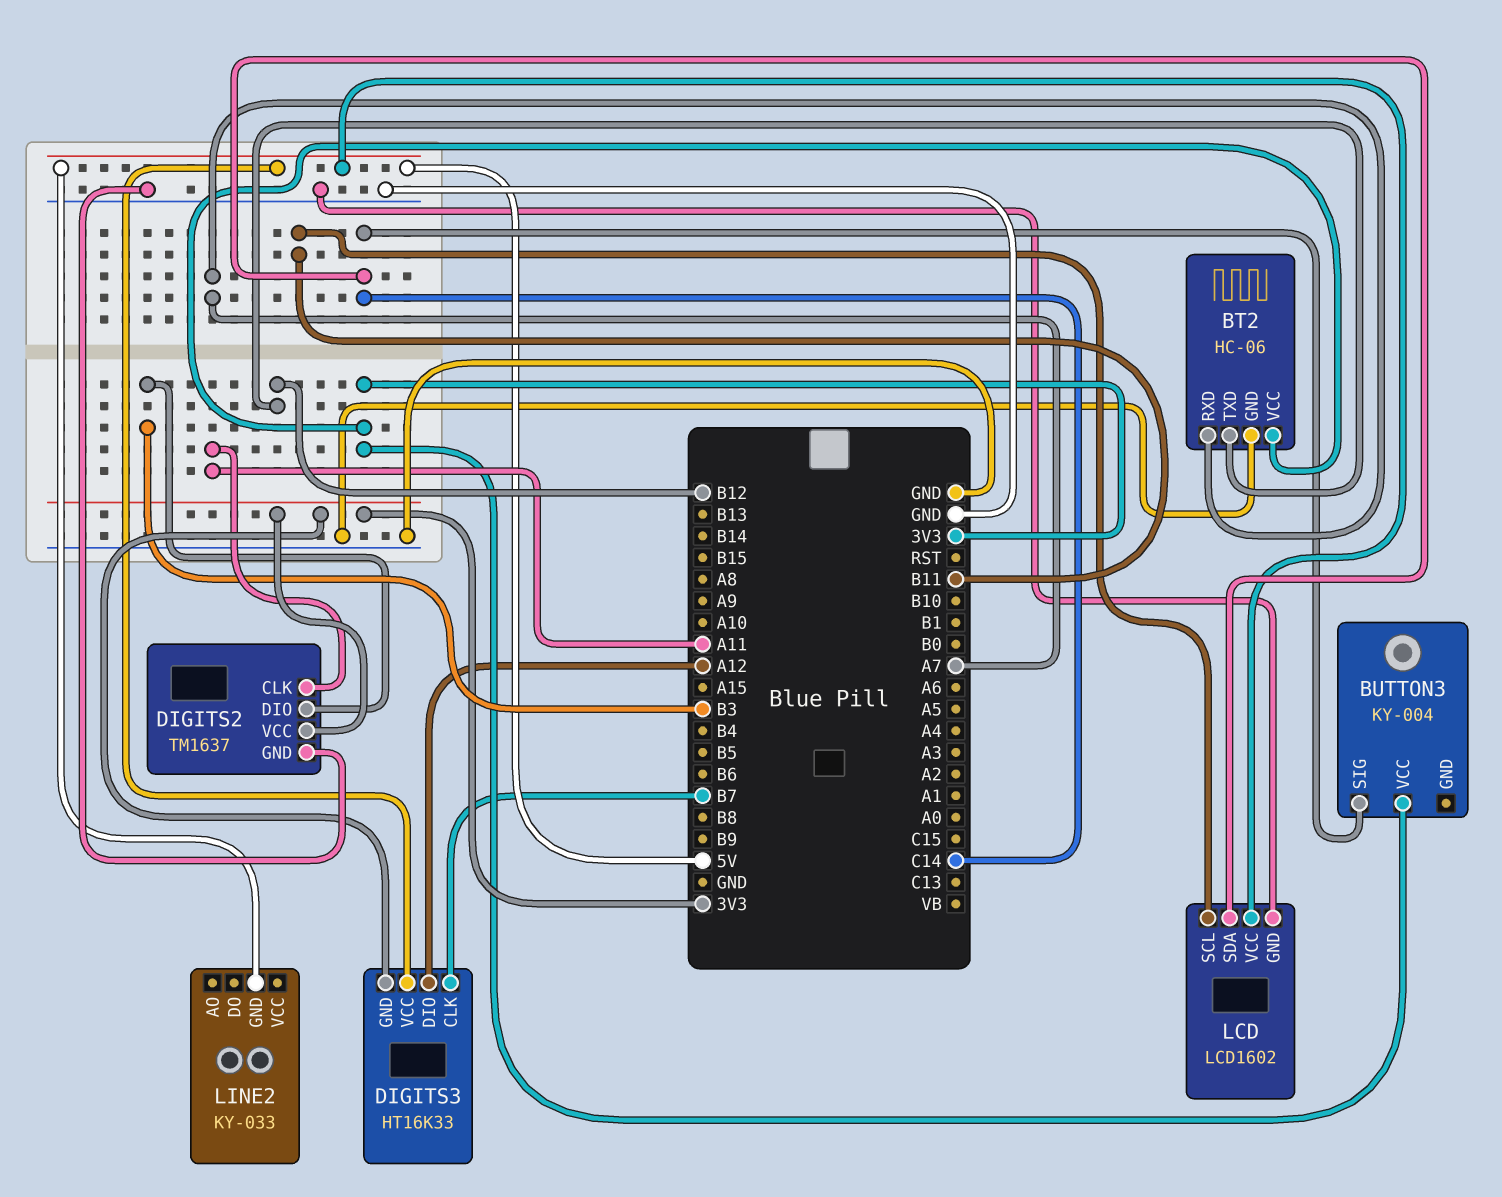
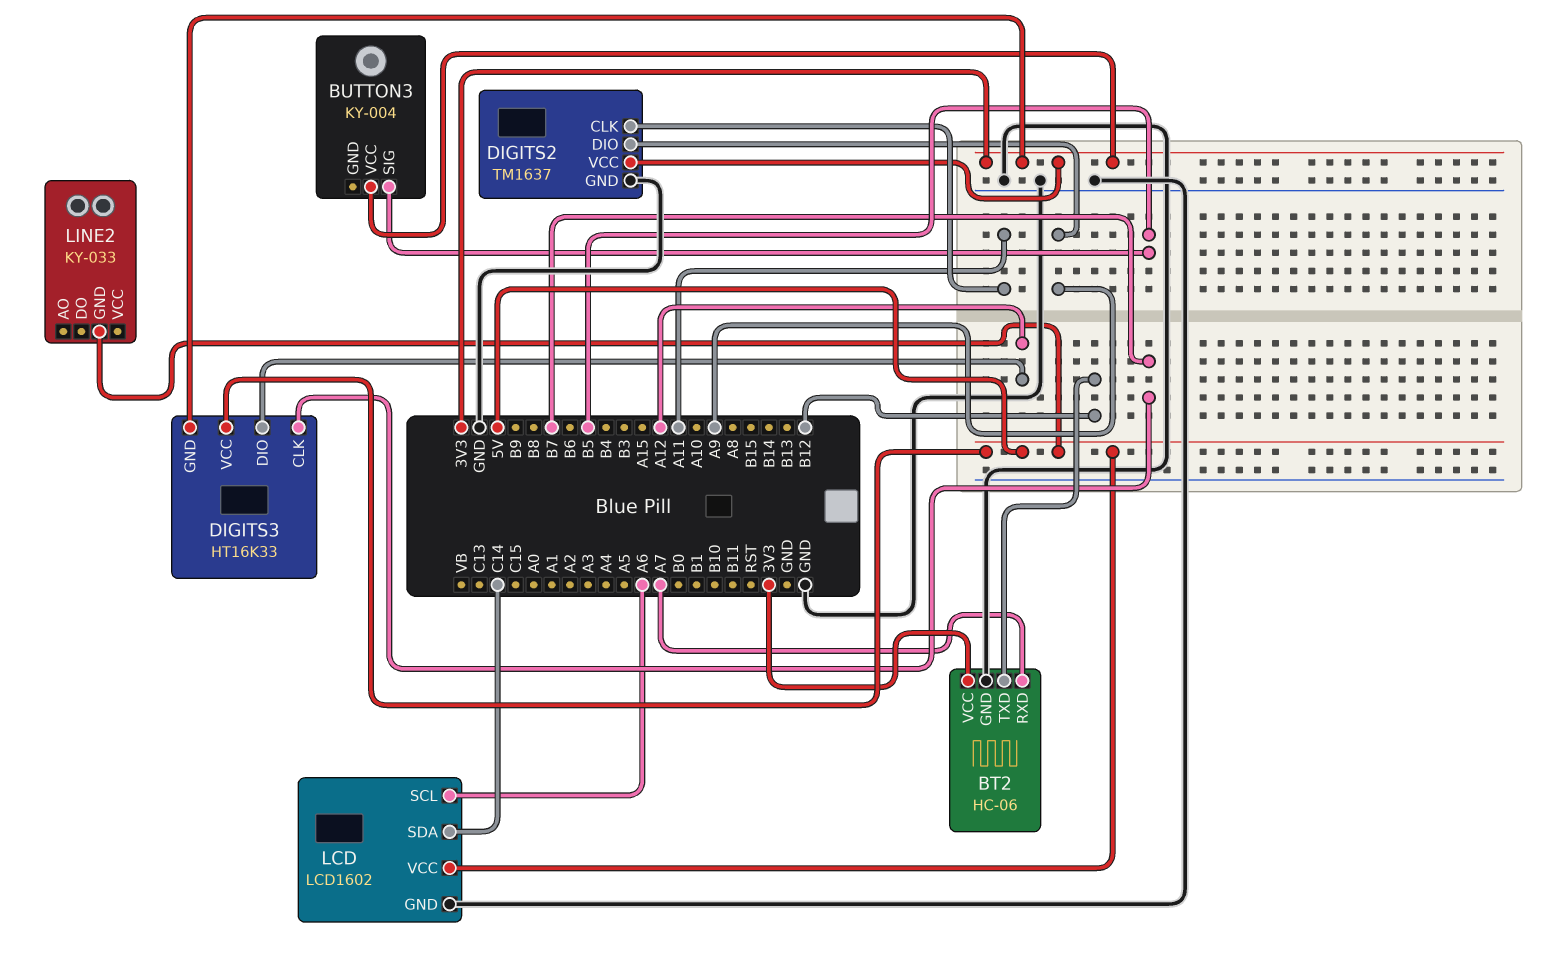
BUTTON3 pin SIG: C14 -> B5
DIGITS2 pin DIO: B3 -> A9
LCD pin SCL: B11 -> A6

